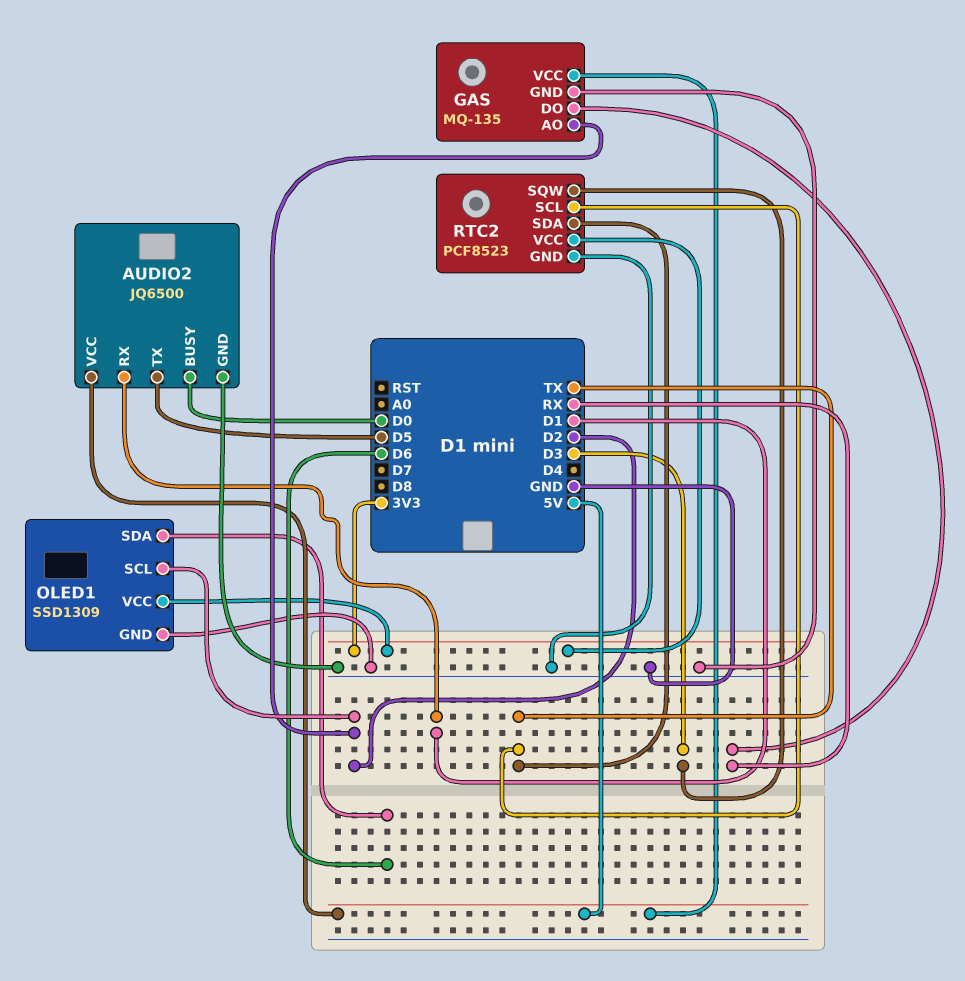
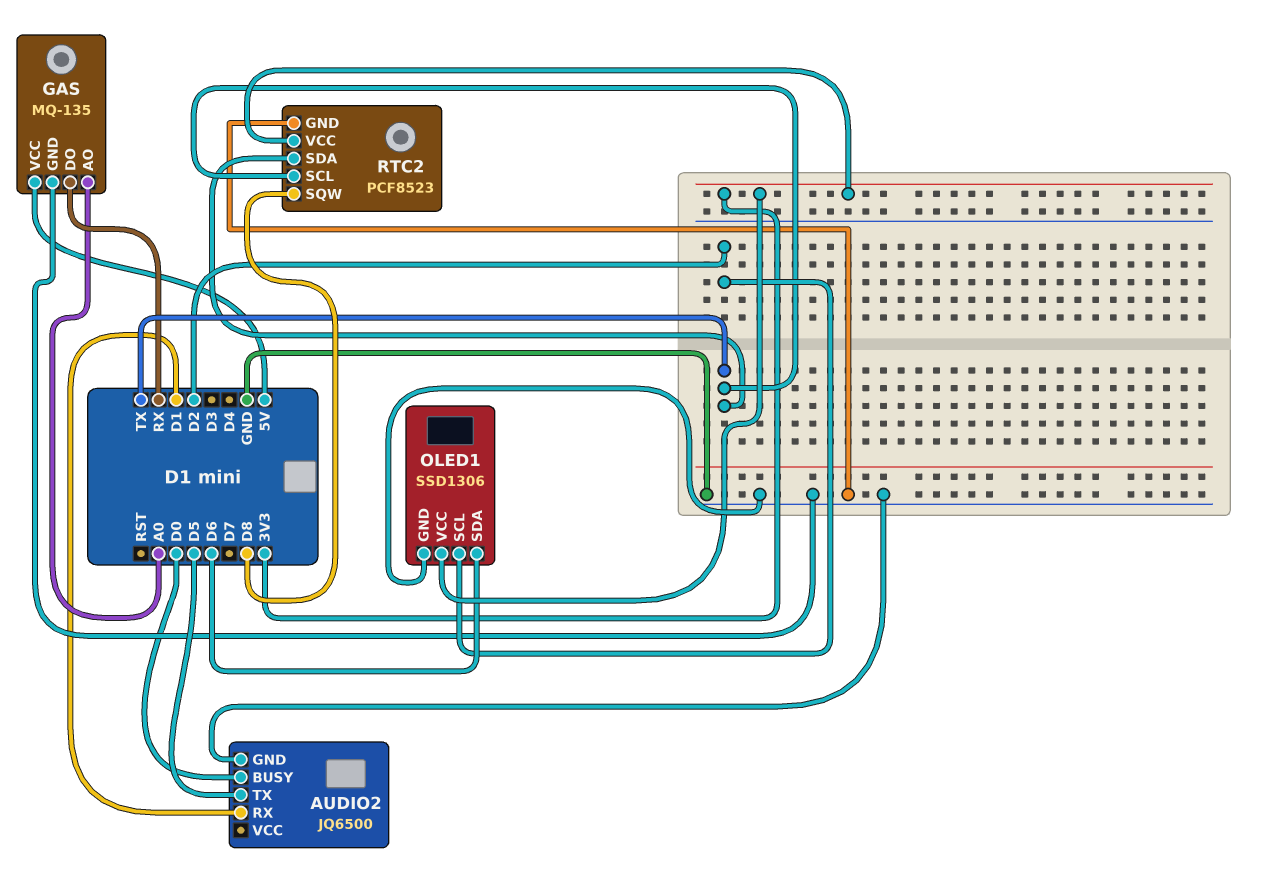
AUDIO2 pin VCC: 5V -> none
GAS pin AO: D2 -> A0
OLED1: SSD1309 -> SSD1306
RTC2 pin SQW: D3 -> D8

